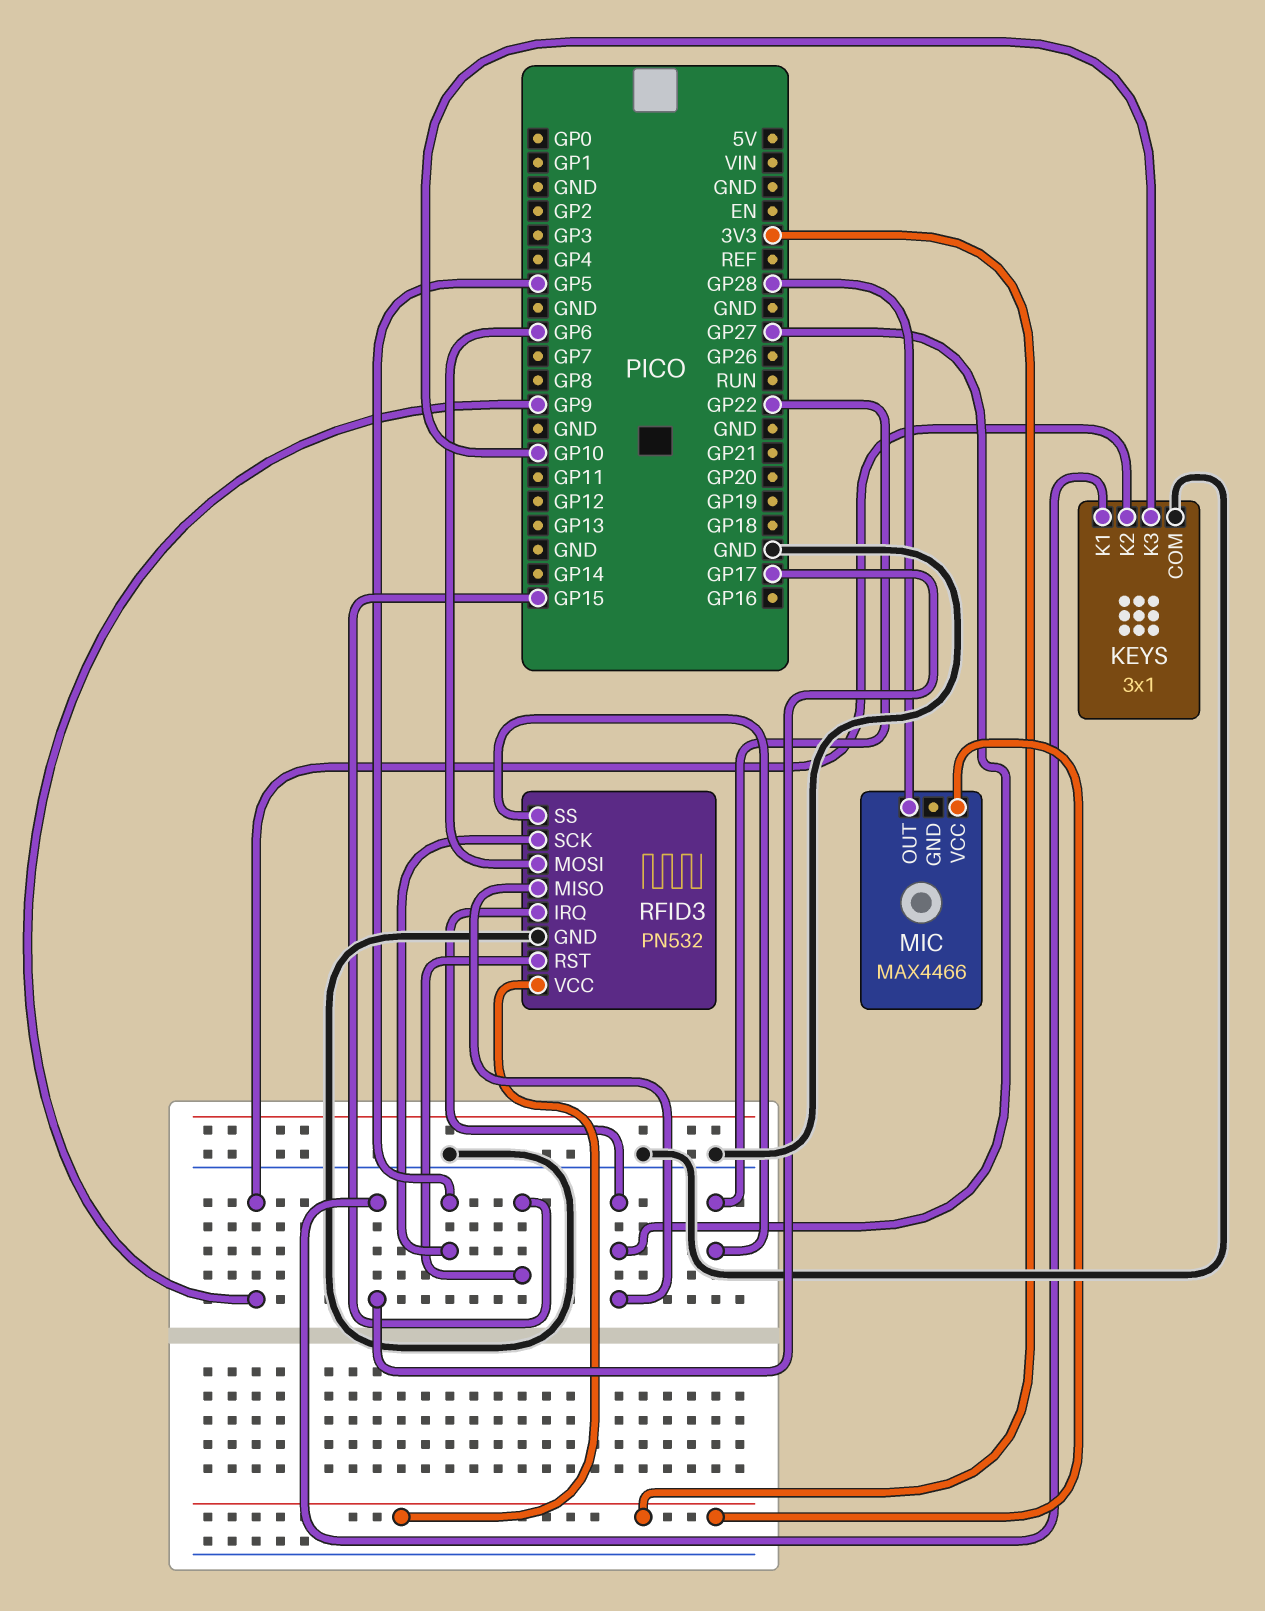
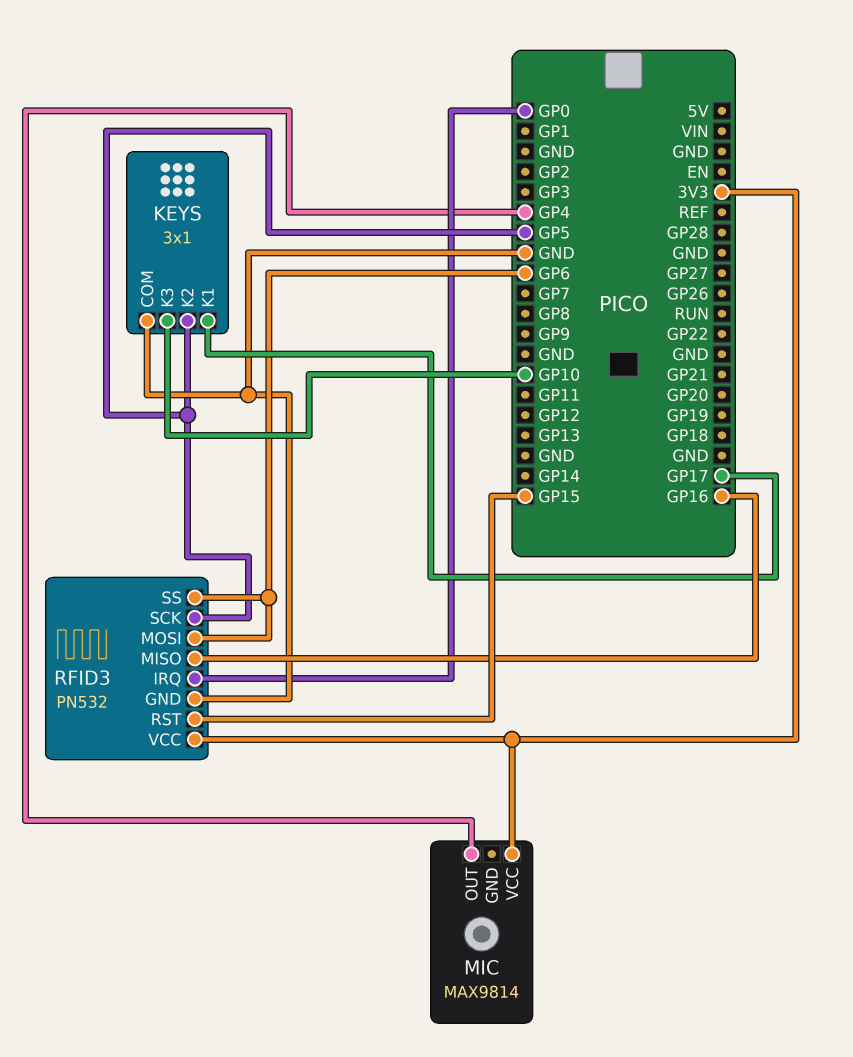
KEYS pin K2: GP9 -> GP5
MIC: MAX4466 -> MAX9814
MIC pin OUT: GP28 -> GP4
RFID3 pin IRQ: GP27 -> GP0
RFID3 pin MISO: GP27 -> GP16
RFID3 pin SS: GP22 -> GP6

